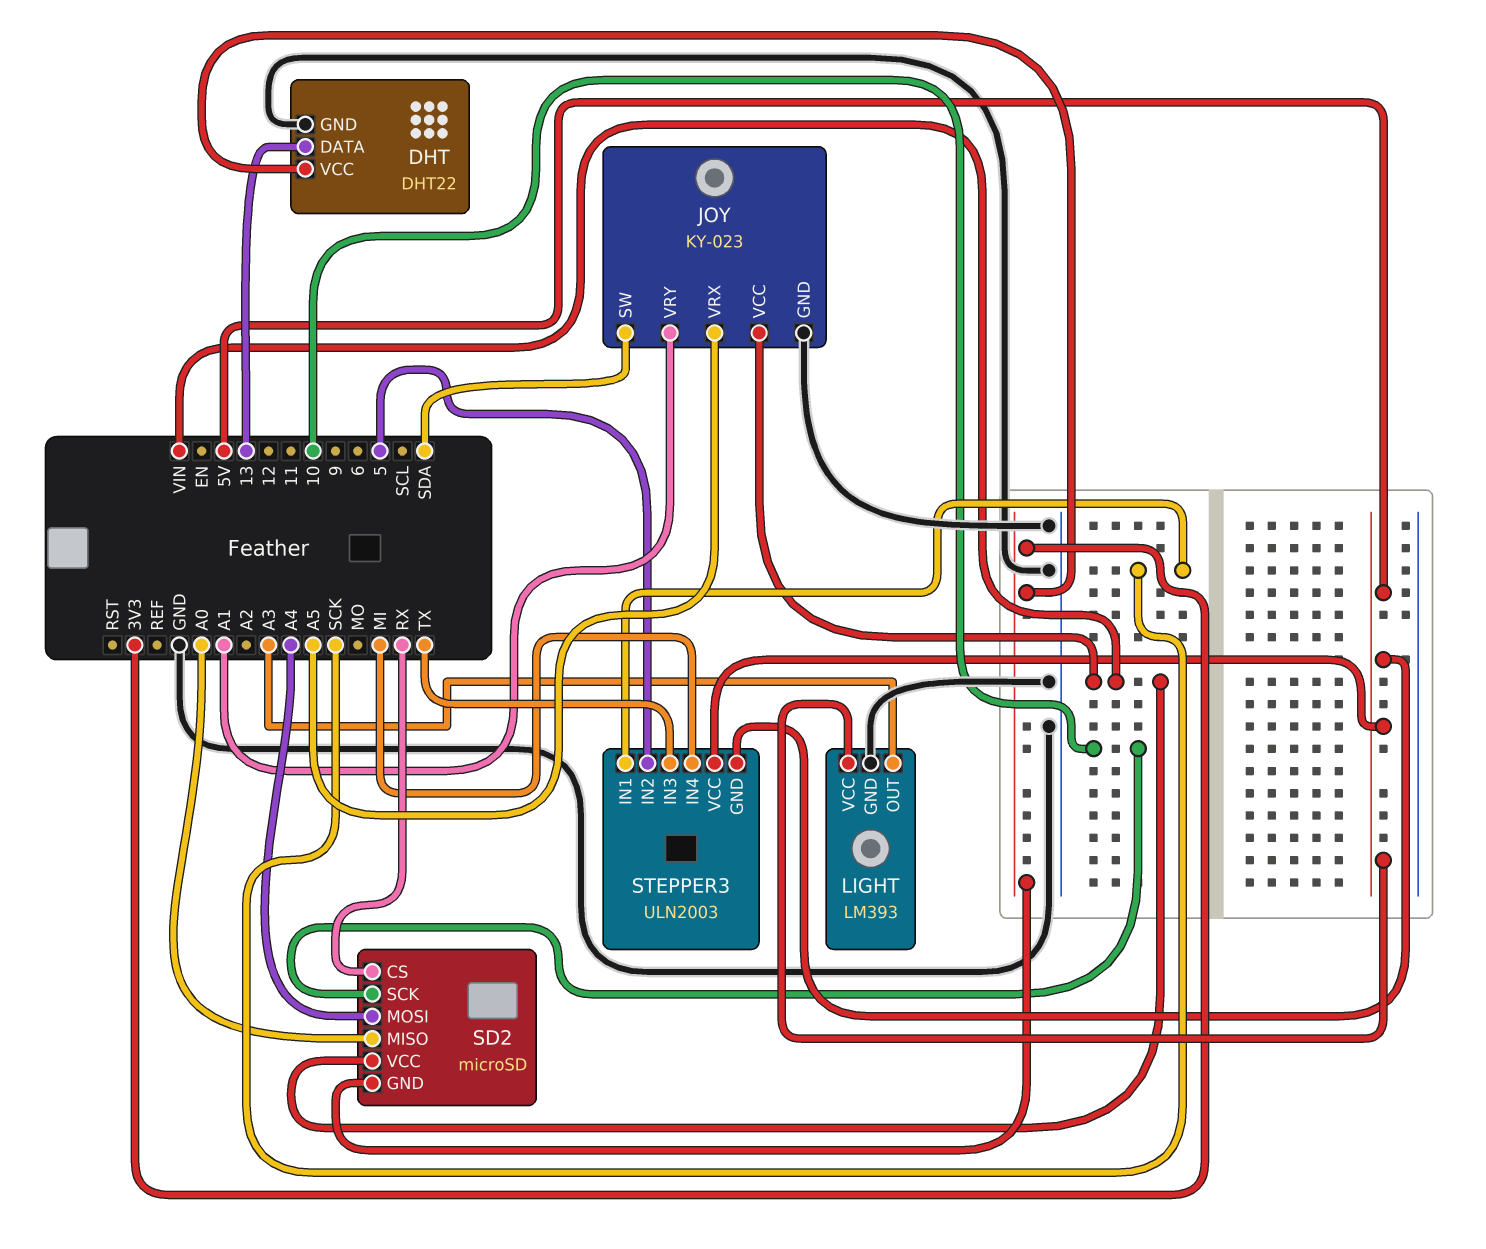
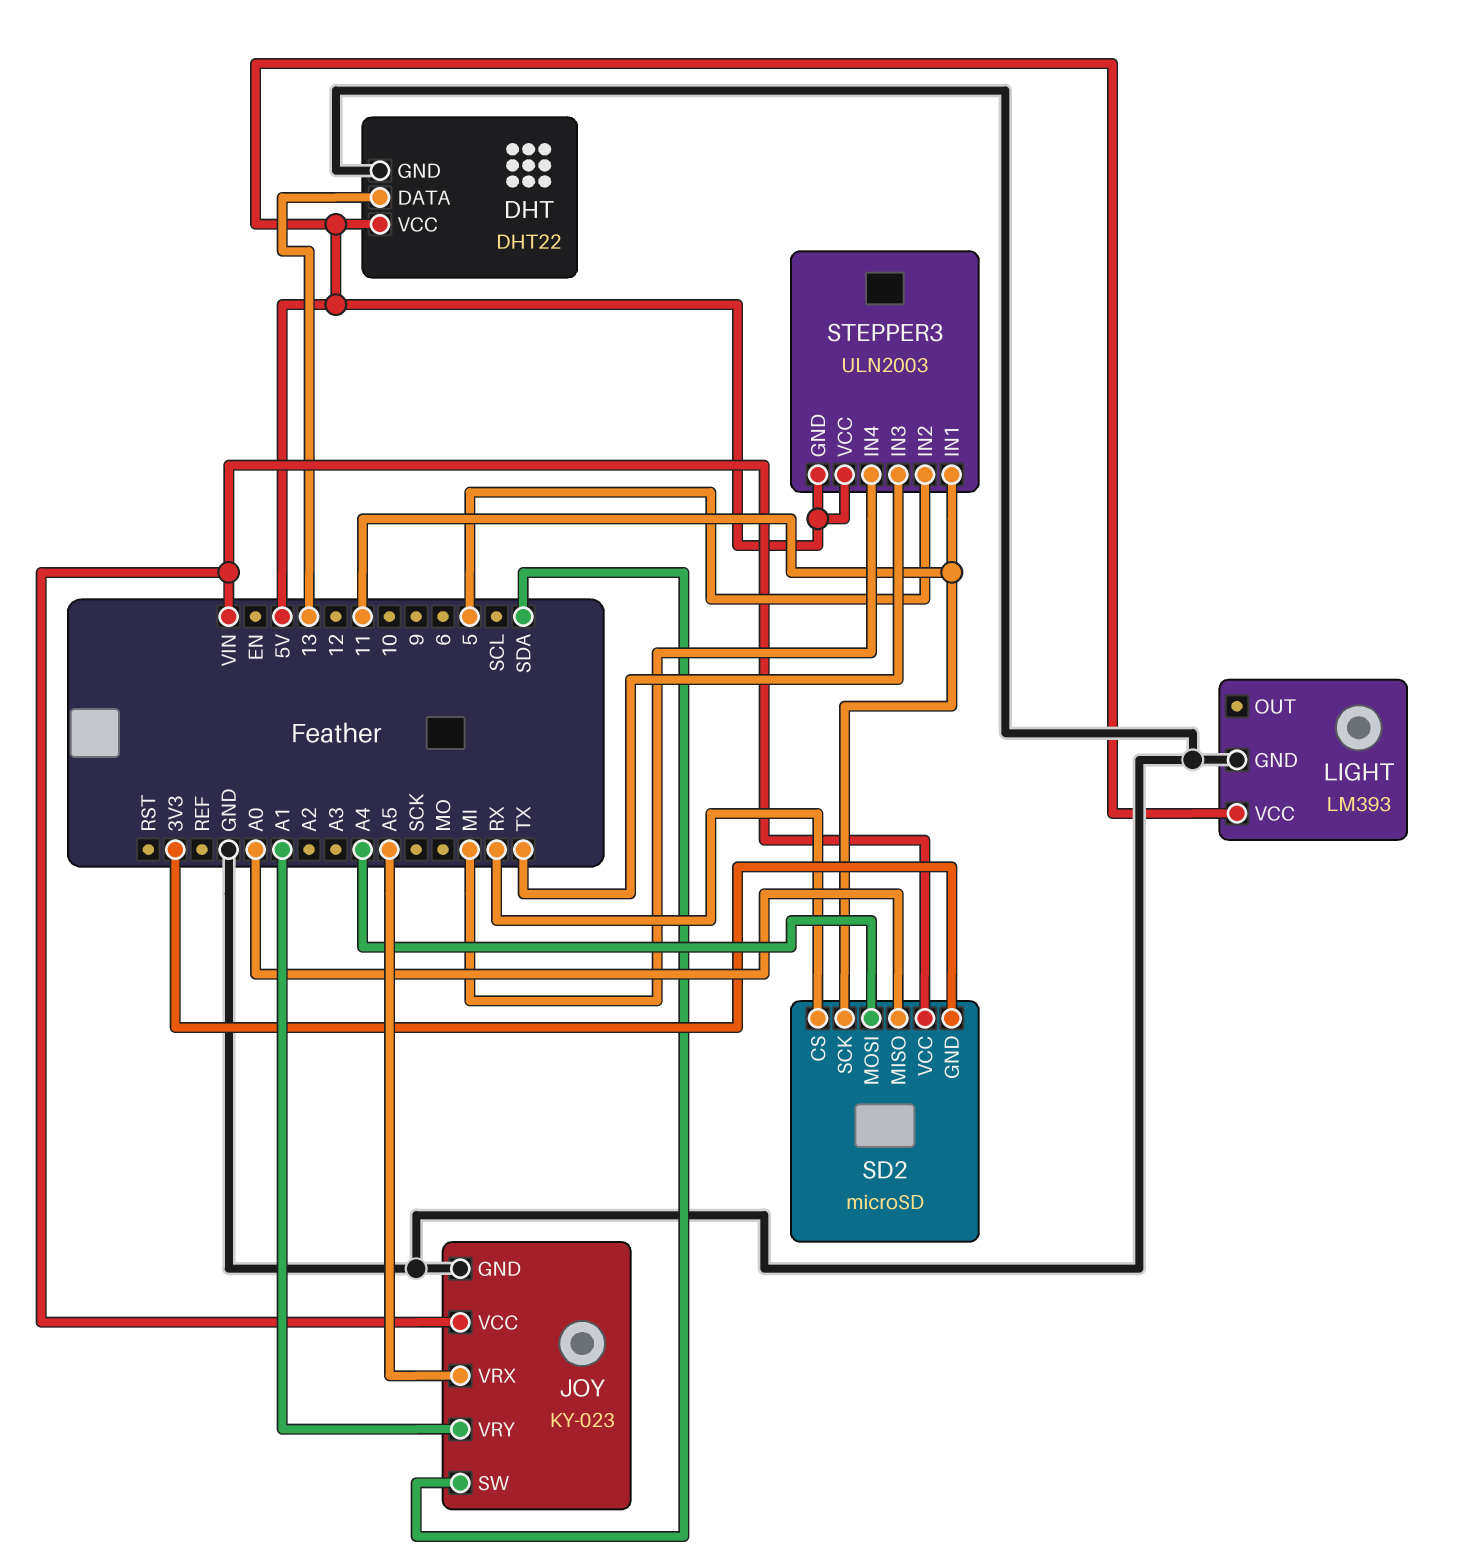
DHT pin VCC: 3V3 -> 5V
LIGHT pin OUT: A3 -> none
SD2 pin SCK: 10 -> 11
STEPPER3 pin IN1: SCK -> 11

